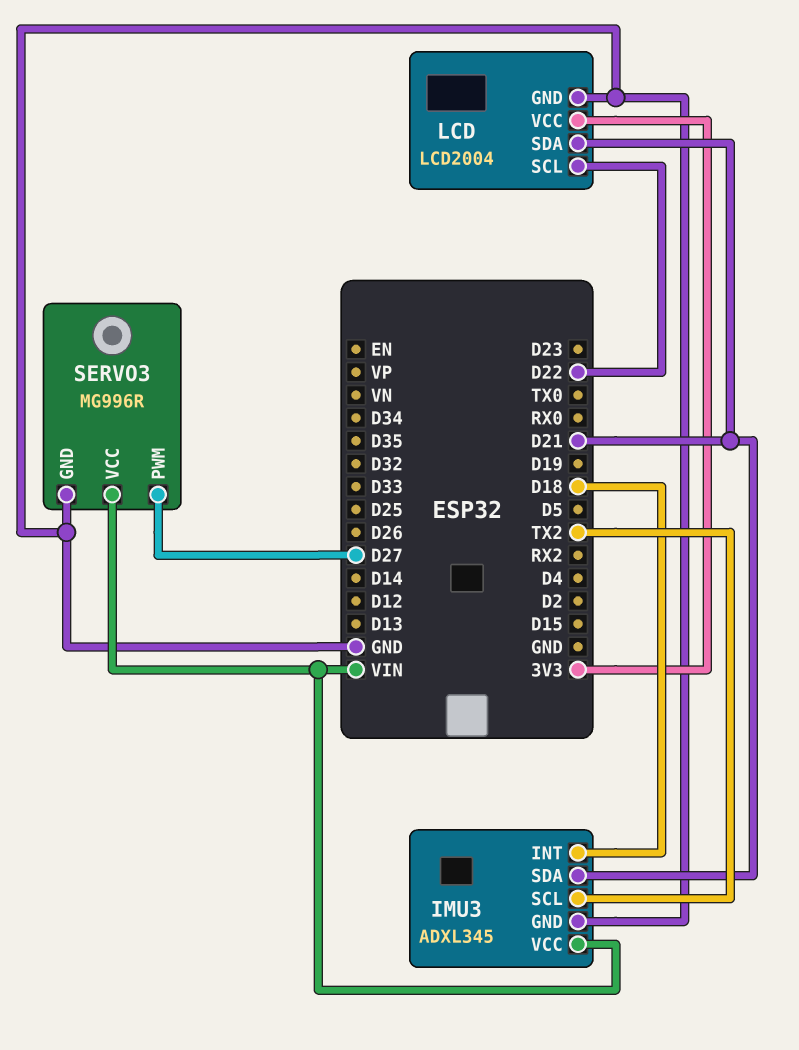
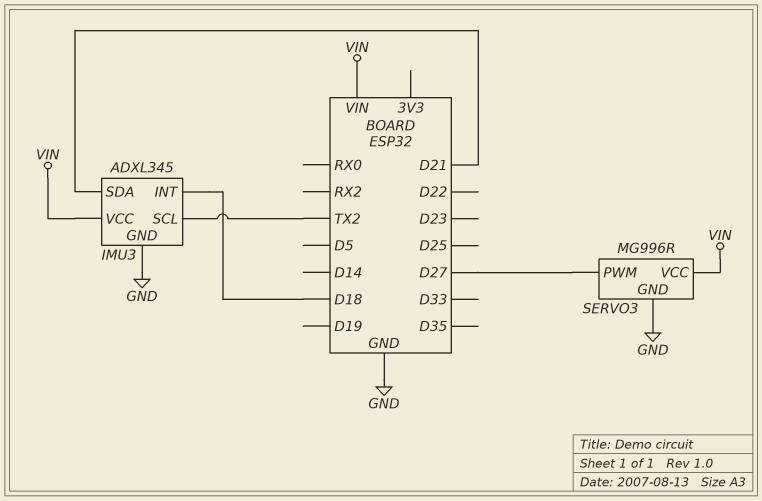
LCD: LCD2004 -> none
LCD pin GND: GND -> none
LCD pin SCL: D22 -> none
LCD pin SDA: D21 -> none
LCD pin VCC: 3V3 -> none

